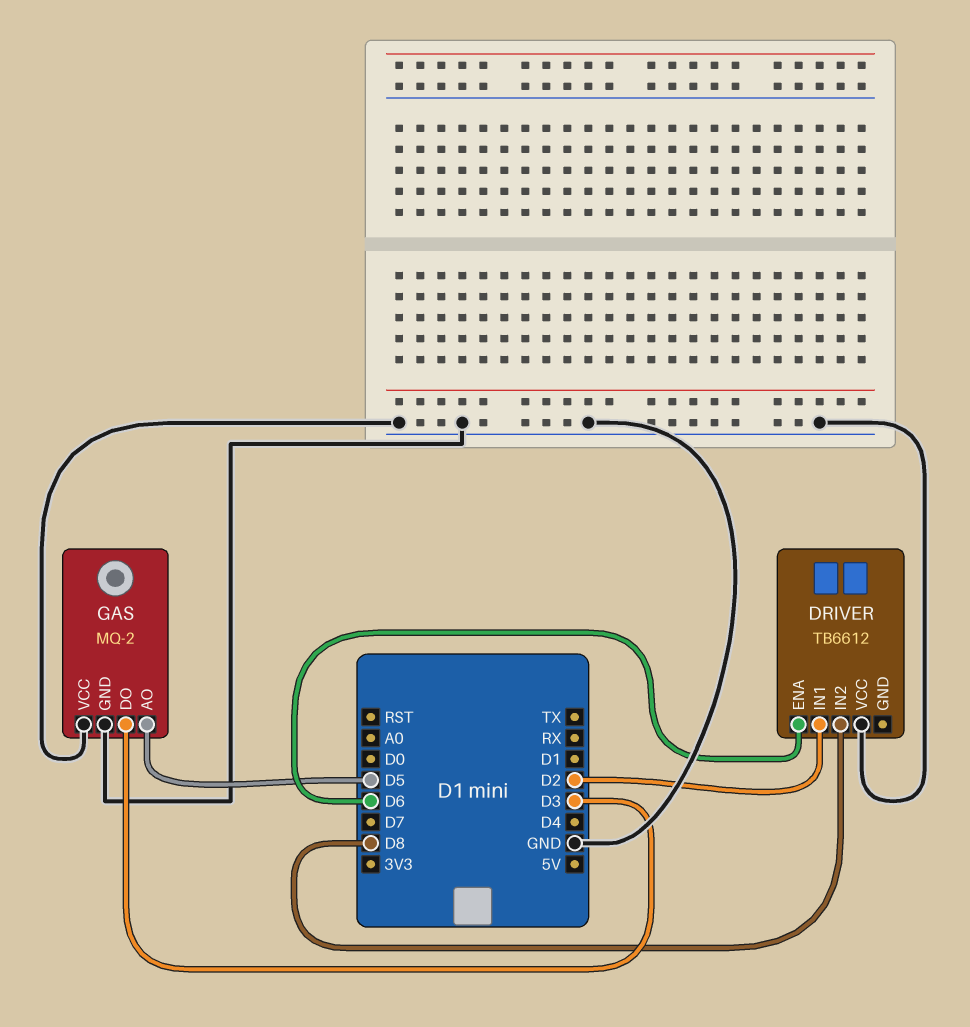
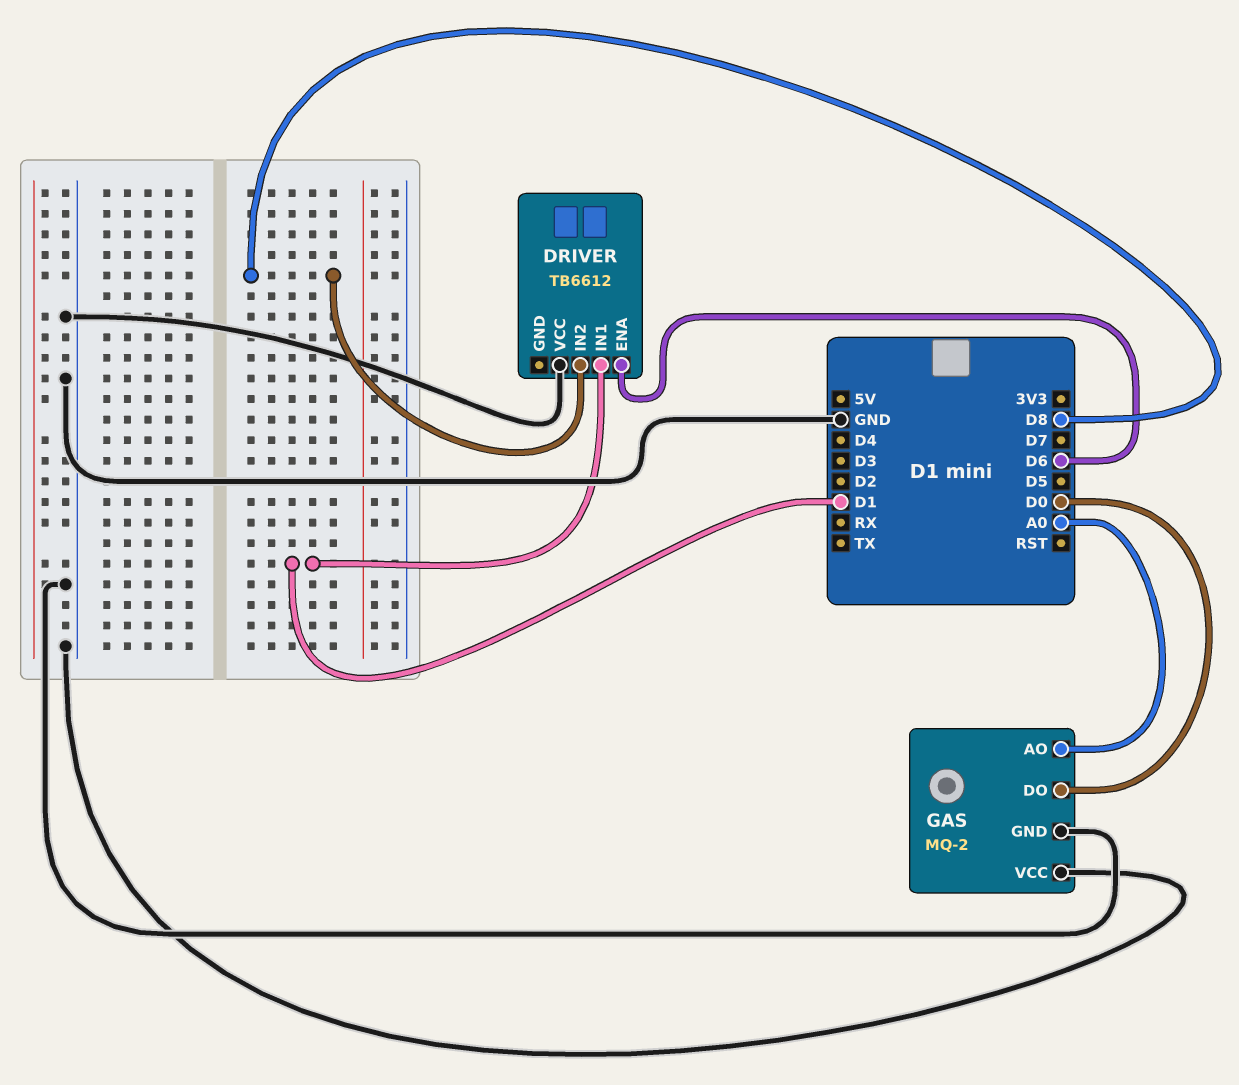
DRIVER pin IN1: D2 -> D1
GAS pin AO: D5 -> A0
GAS pin DO: D3 -> D0

